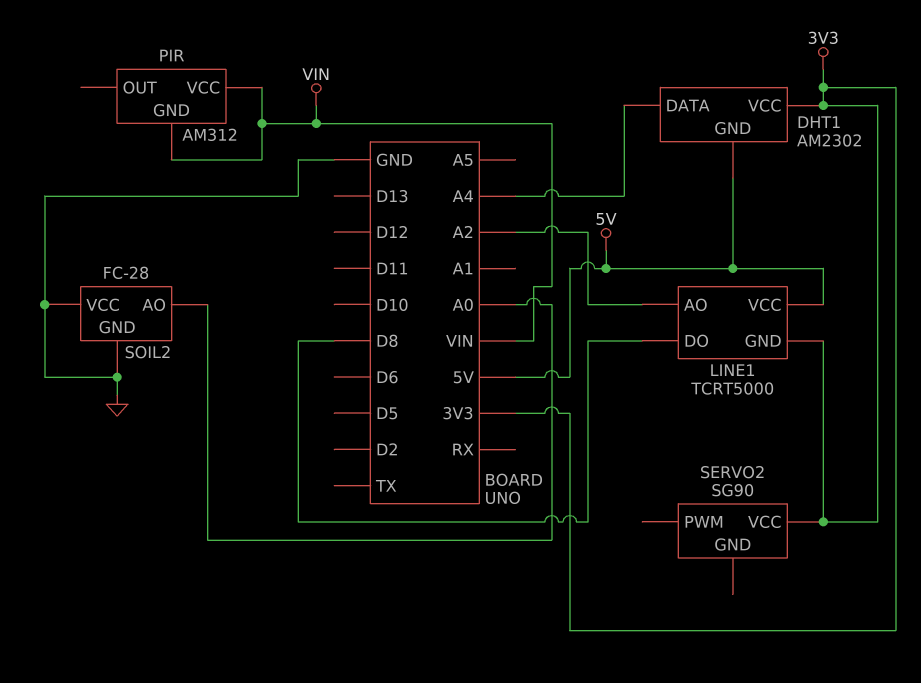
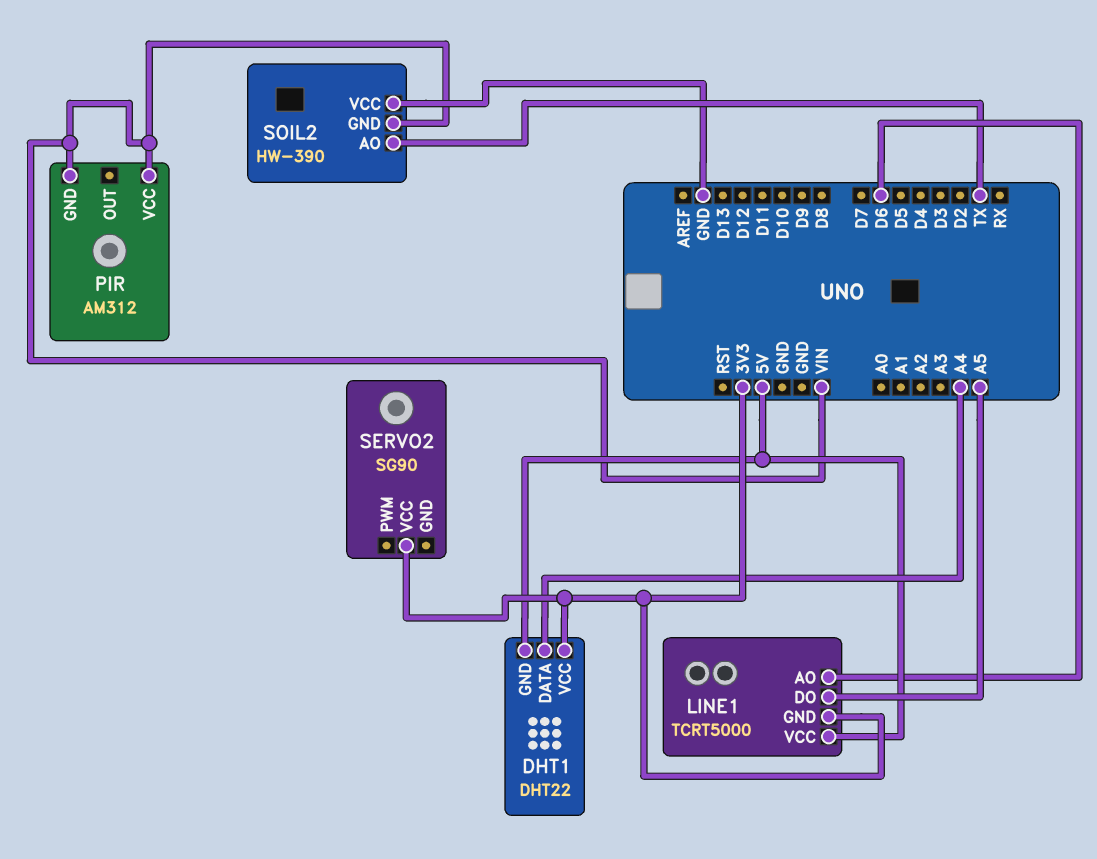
DHT1: AM2302 -> DHT22
LINE1 pin AO: A2 -> D6
LINE1 pin DO: D8 -> A5
SOIL2: FC-28 -> HW-390
SOIL2 pin AO: A0 -> TX
SOIL2 pin GND: GND -> VIN

